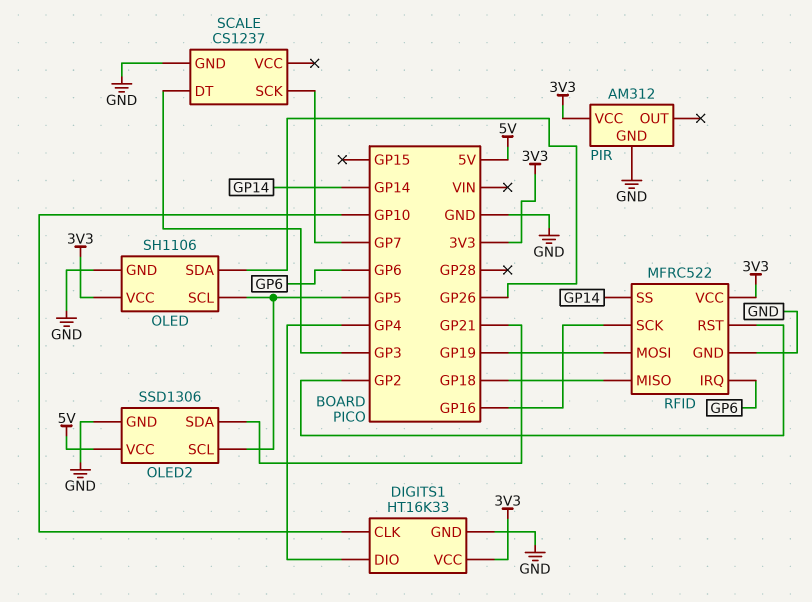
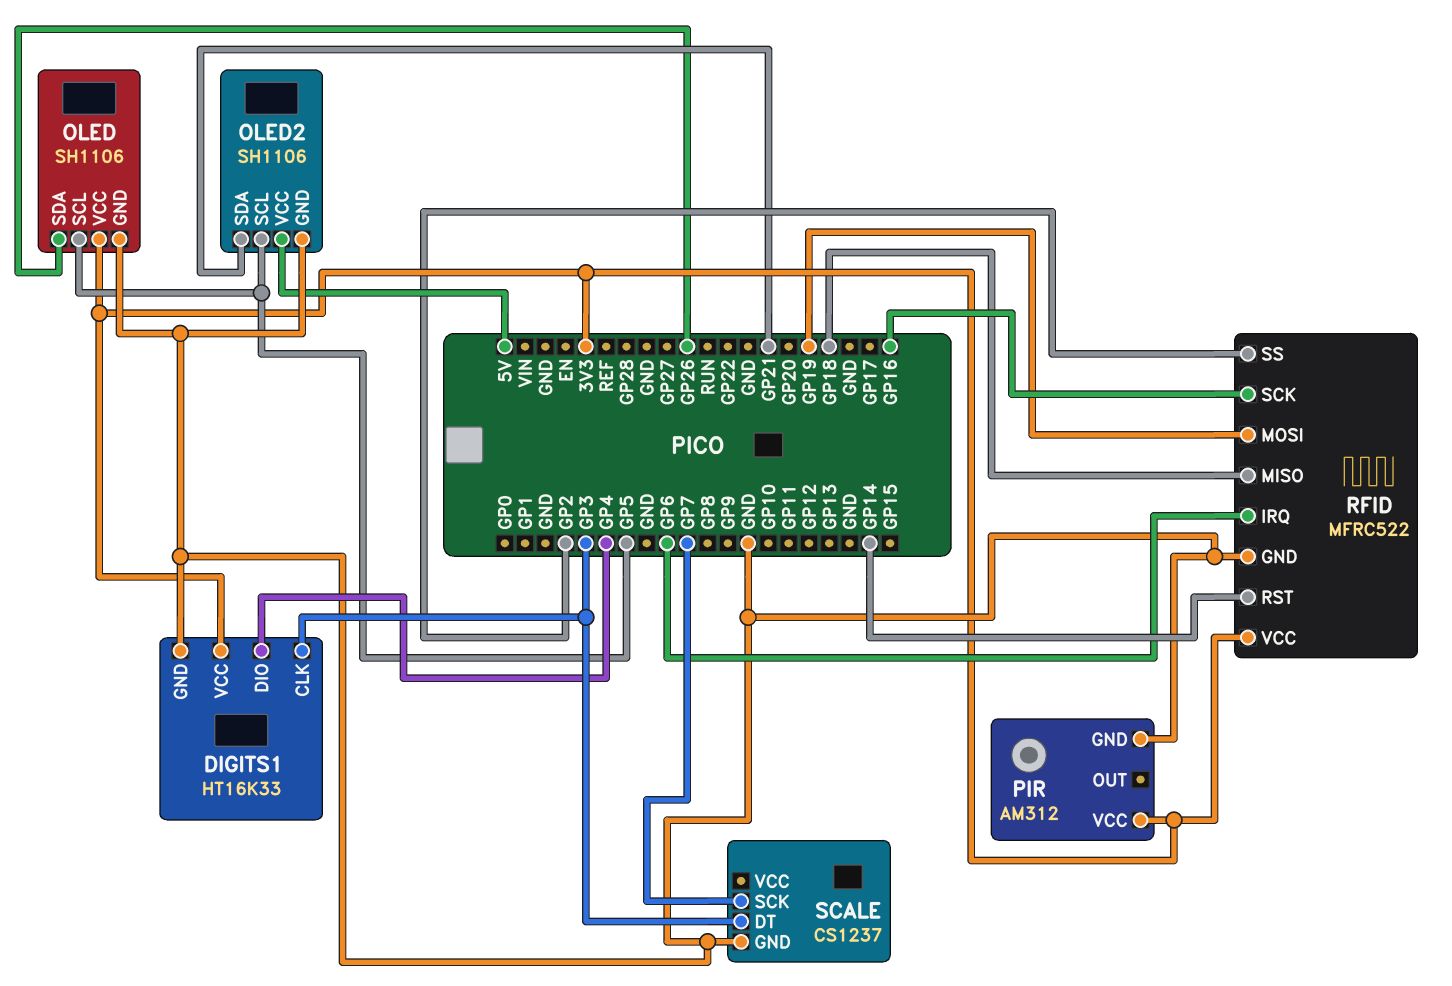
DIGITS1 pin CLK: GP10 -> GP3
OLED2: SSD1306 -> SH1106
RFID pin RST: GP2 -> GP14
RFID pin SS: GP14 -> GP2

